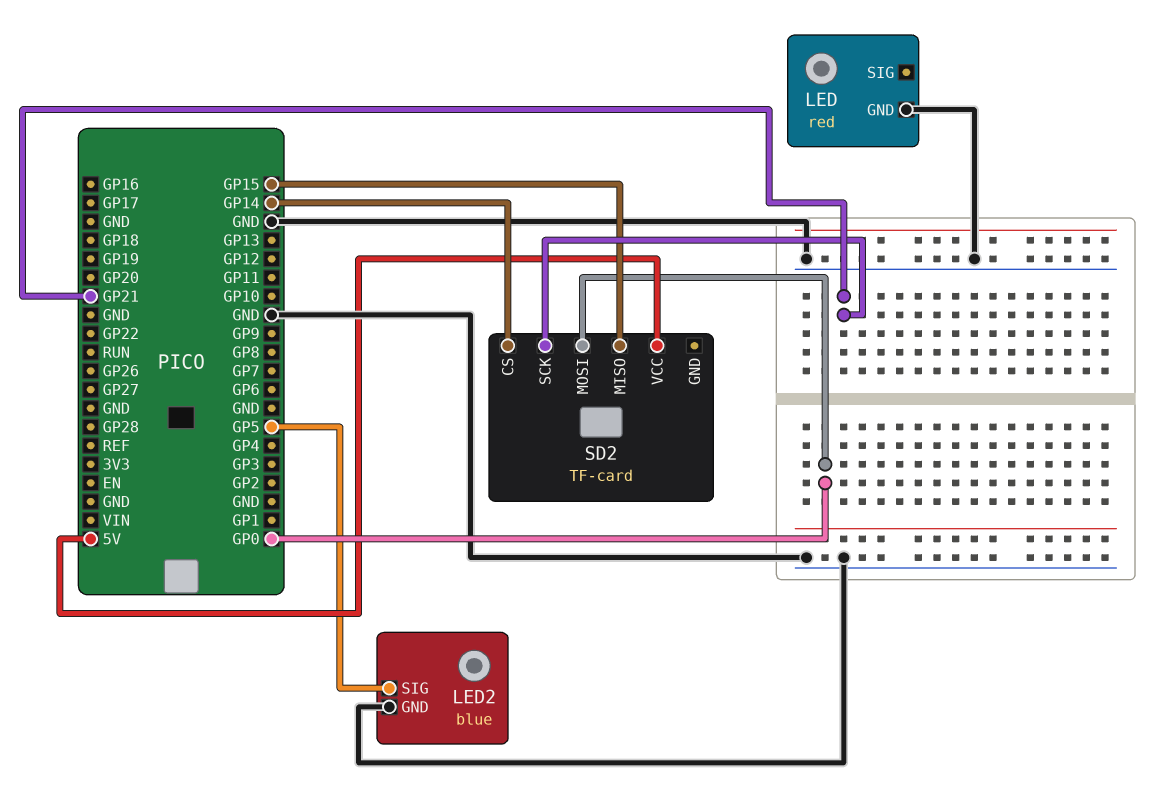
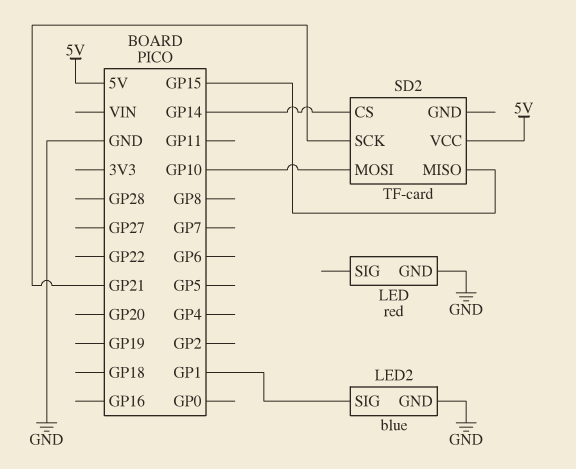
LED2 pin SIG: GP5 -> GP1
SD2 pin MOSI: GP0 -> GP10

